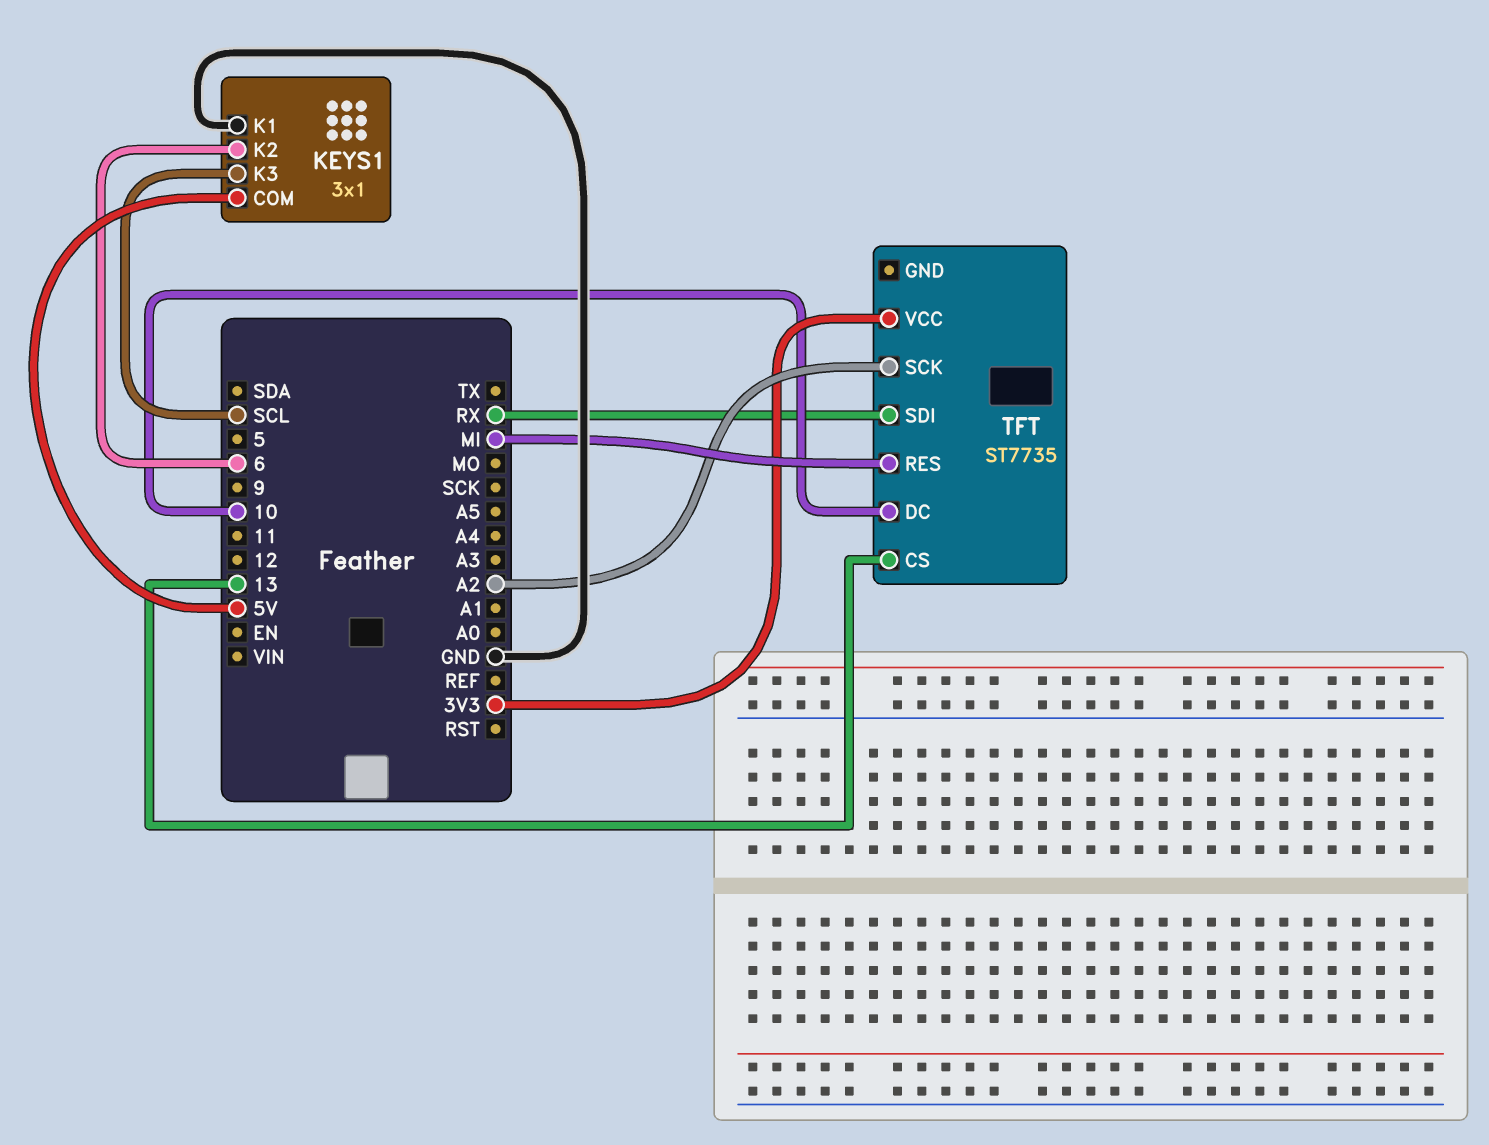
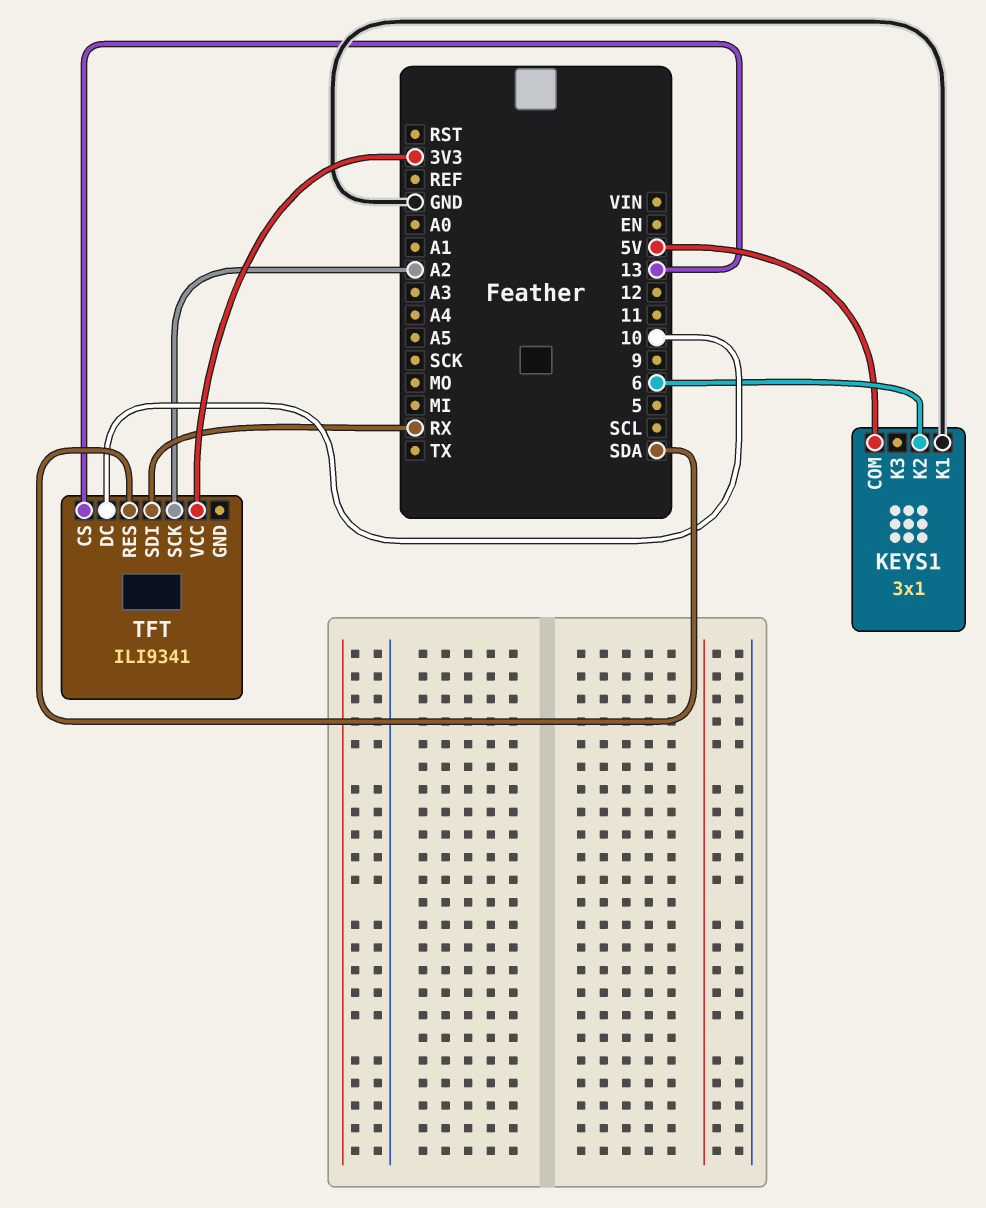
KEYS1 pin K3: SCL -> none
TFT: ST7735 -> ILI9341
TFT pin RES: MI -> SDA

